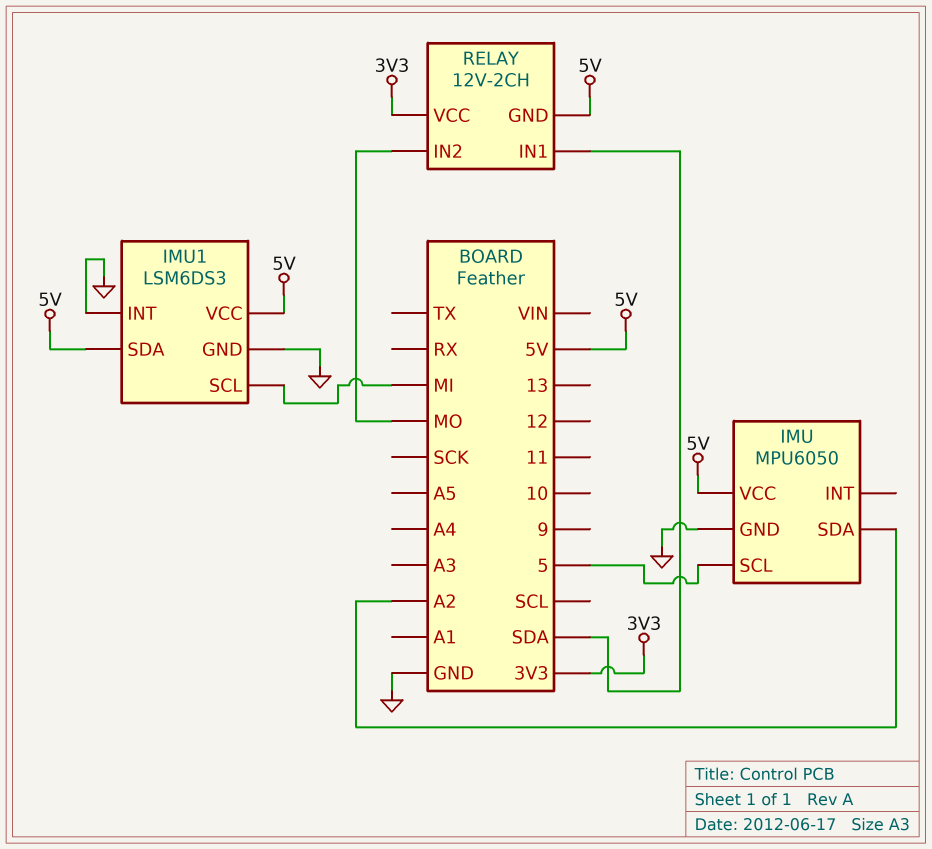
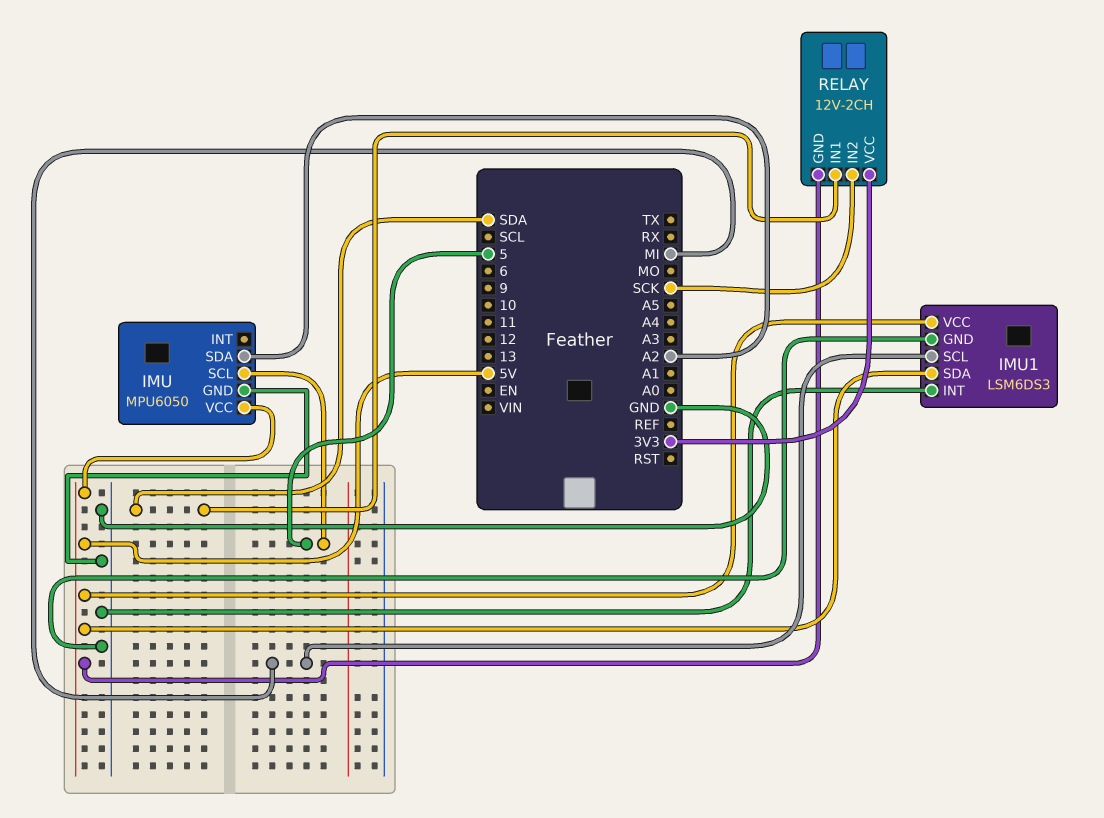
RELAY pin IN2: MO -> SCK

